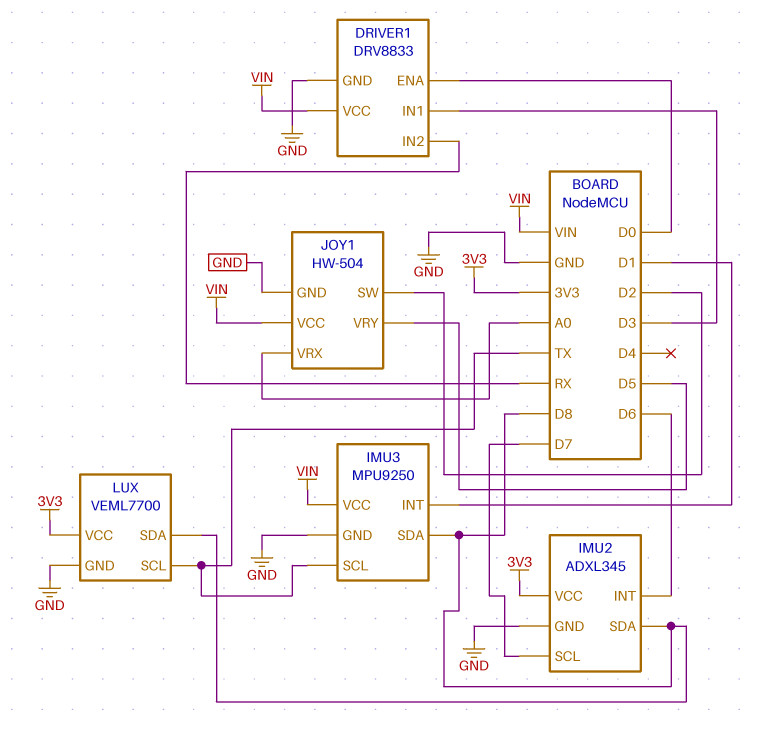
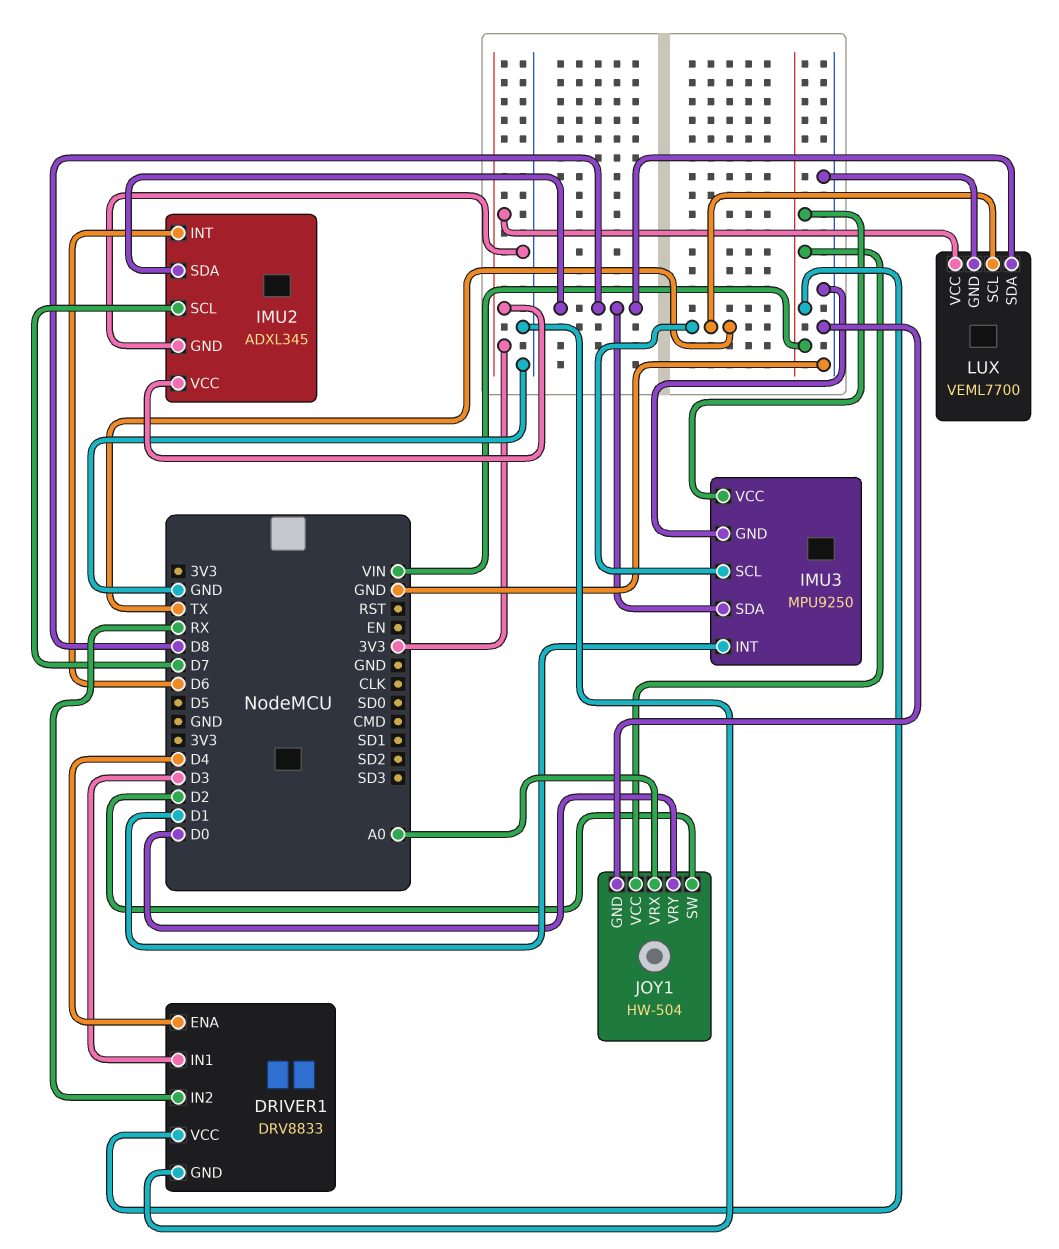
DRIVER1 pin ENA: D0 -> D4
JOY1 pin VRY: D5 -> D0

